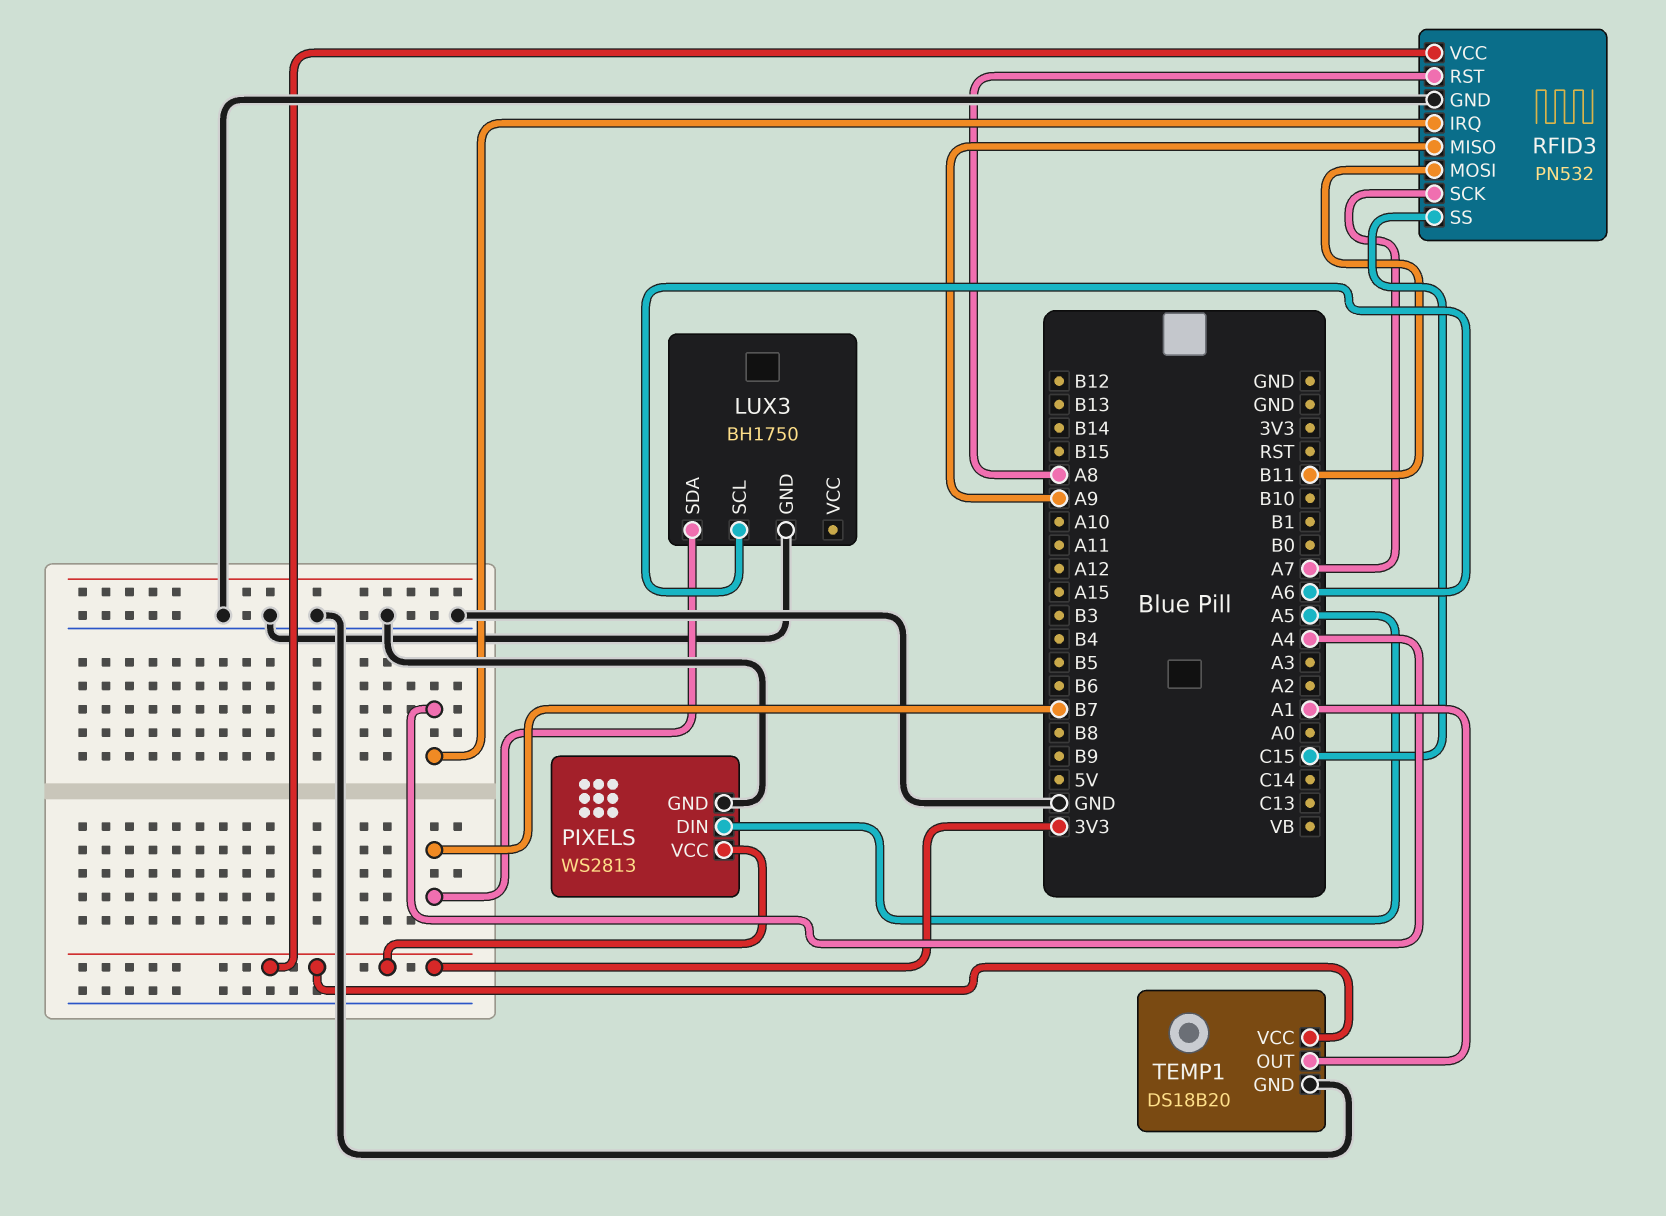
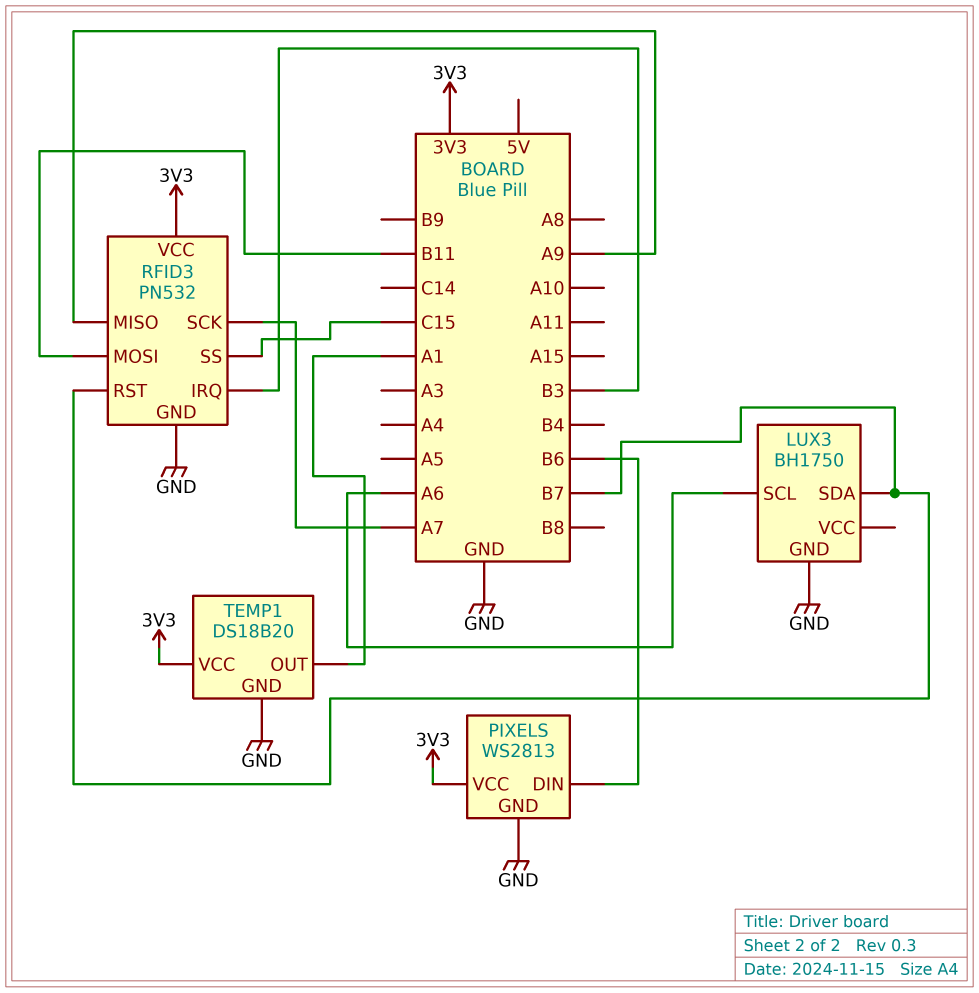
PIXELS pin DIN: A5 -> B6
RFID3 pin IRQ: A4 -> B3
RFID3 pin RST: A8 -> B7

